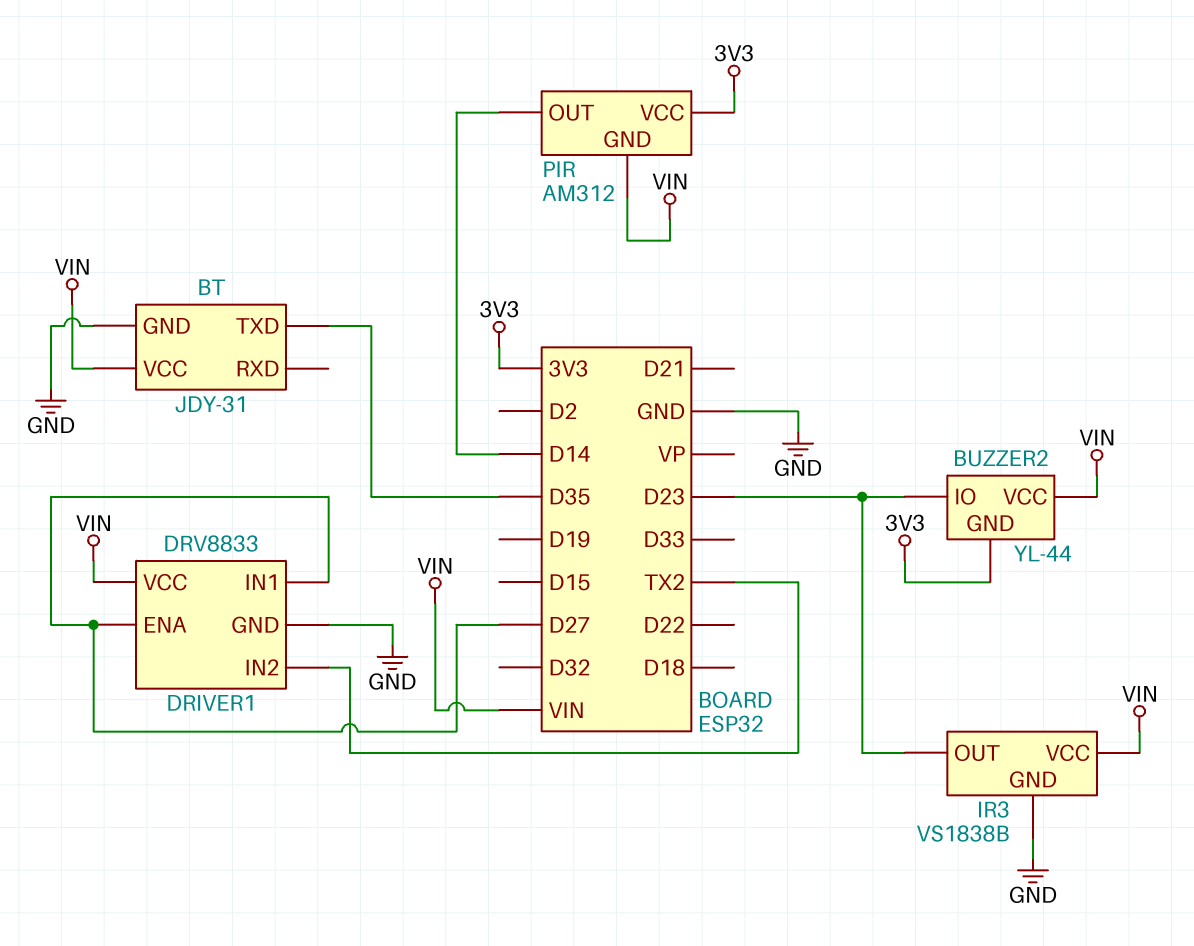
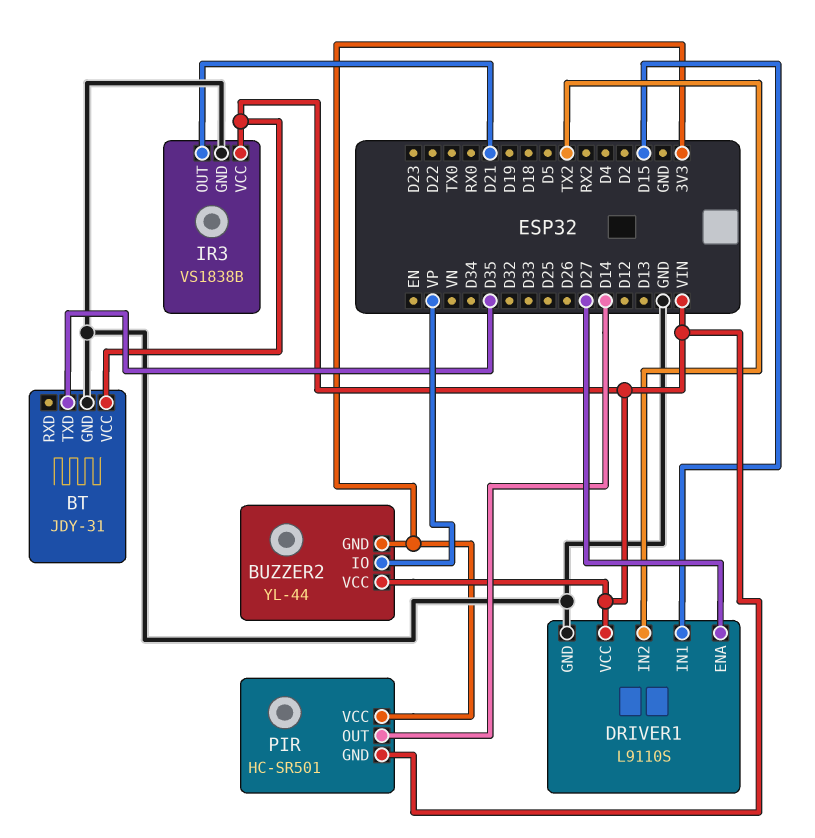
BUZZER2 pin IO: D23 -> VP
DRIVER1: DRV8833 -> L9110S
DRIVER1 pin IN1: D27 -> D15
IR3 pin OUT: D23 -> D21
PIR: AM312 -> HC-SR501

